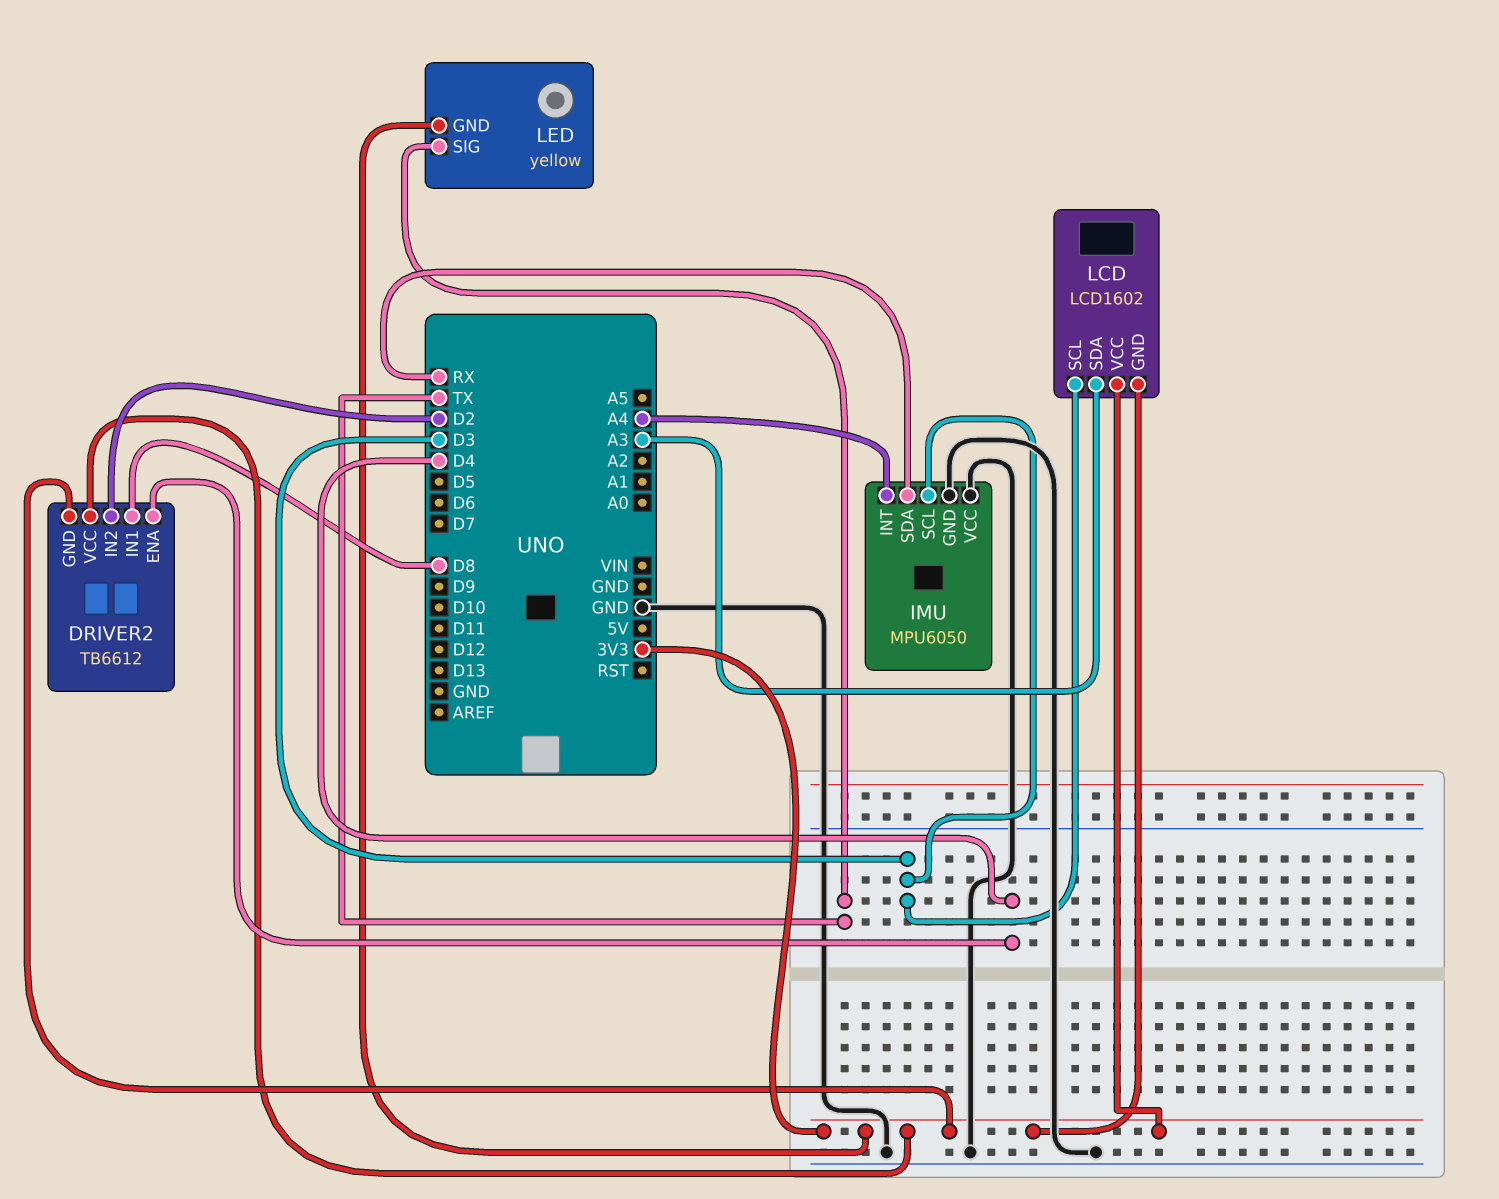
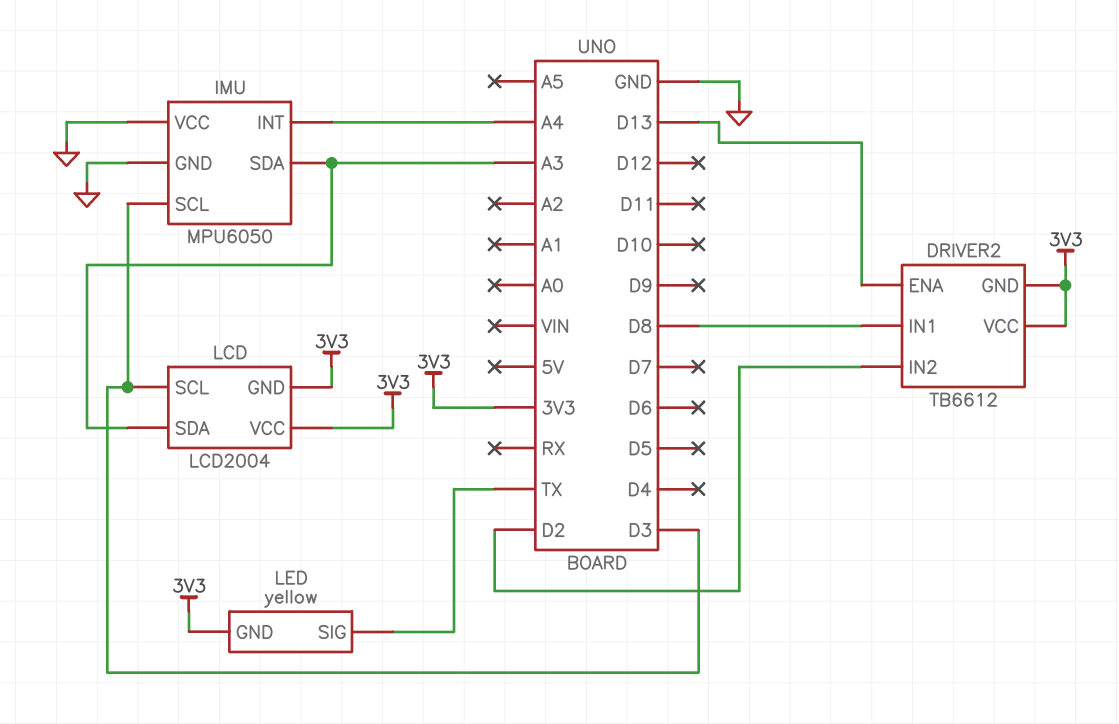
DRIVER2 pin ENA: D4 -> D13
IMU pin SDA: RX -> A3
LCD: LCD1602 -> LCD2004

